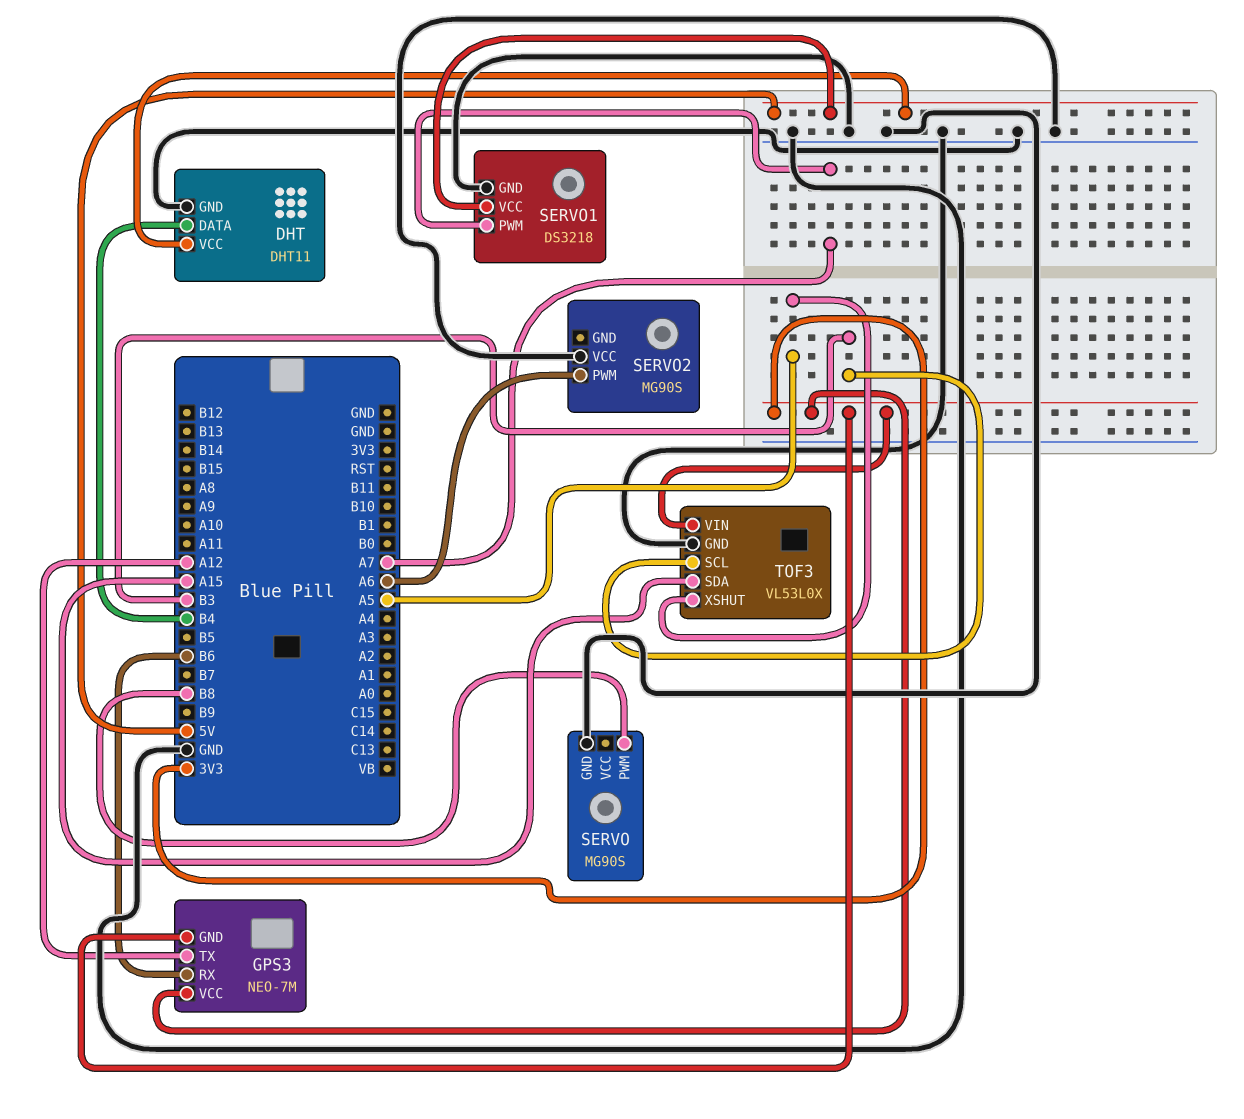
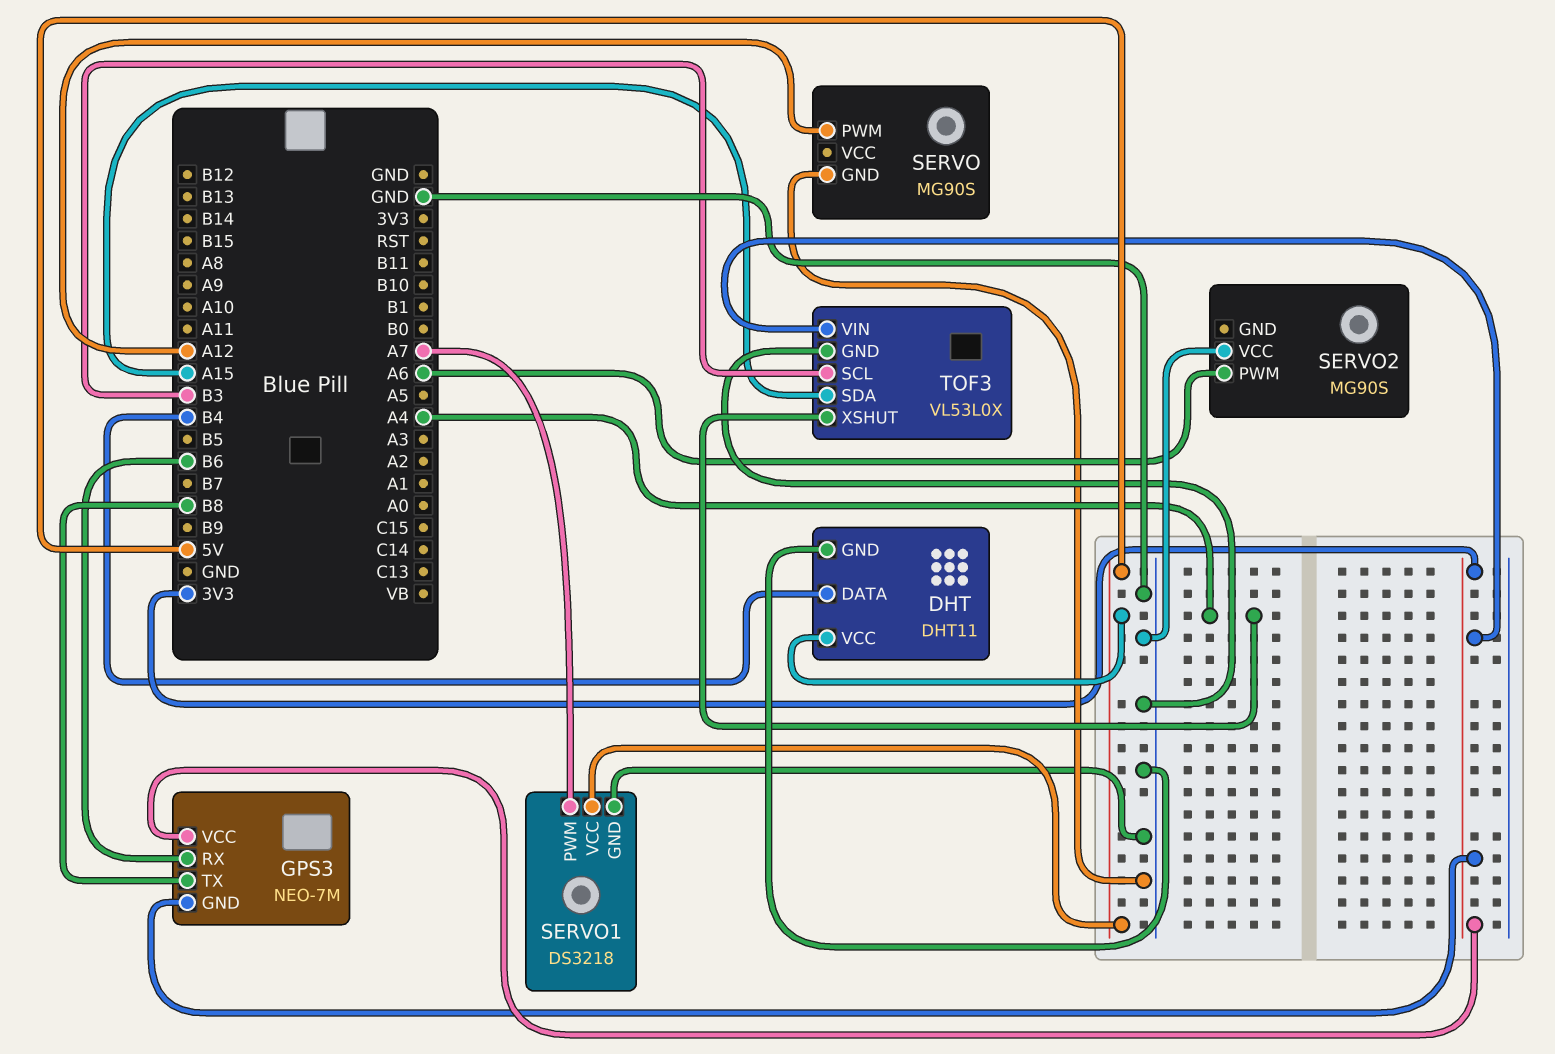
GPS3 pin TX: A12 -> B8
SERVO pin PWM: B8 -> A12
TOF3 pin XSHUT: A5 -> A4

